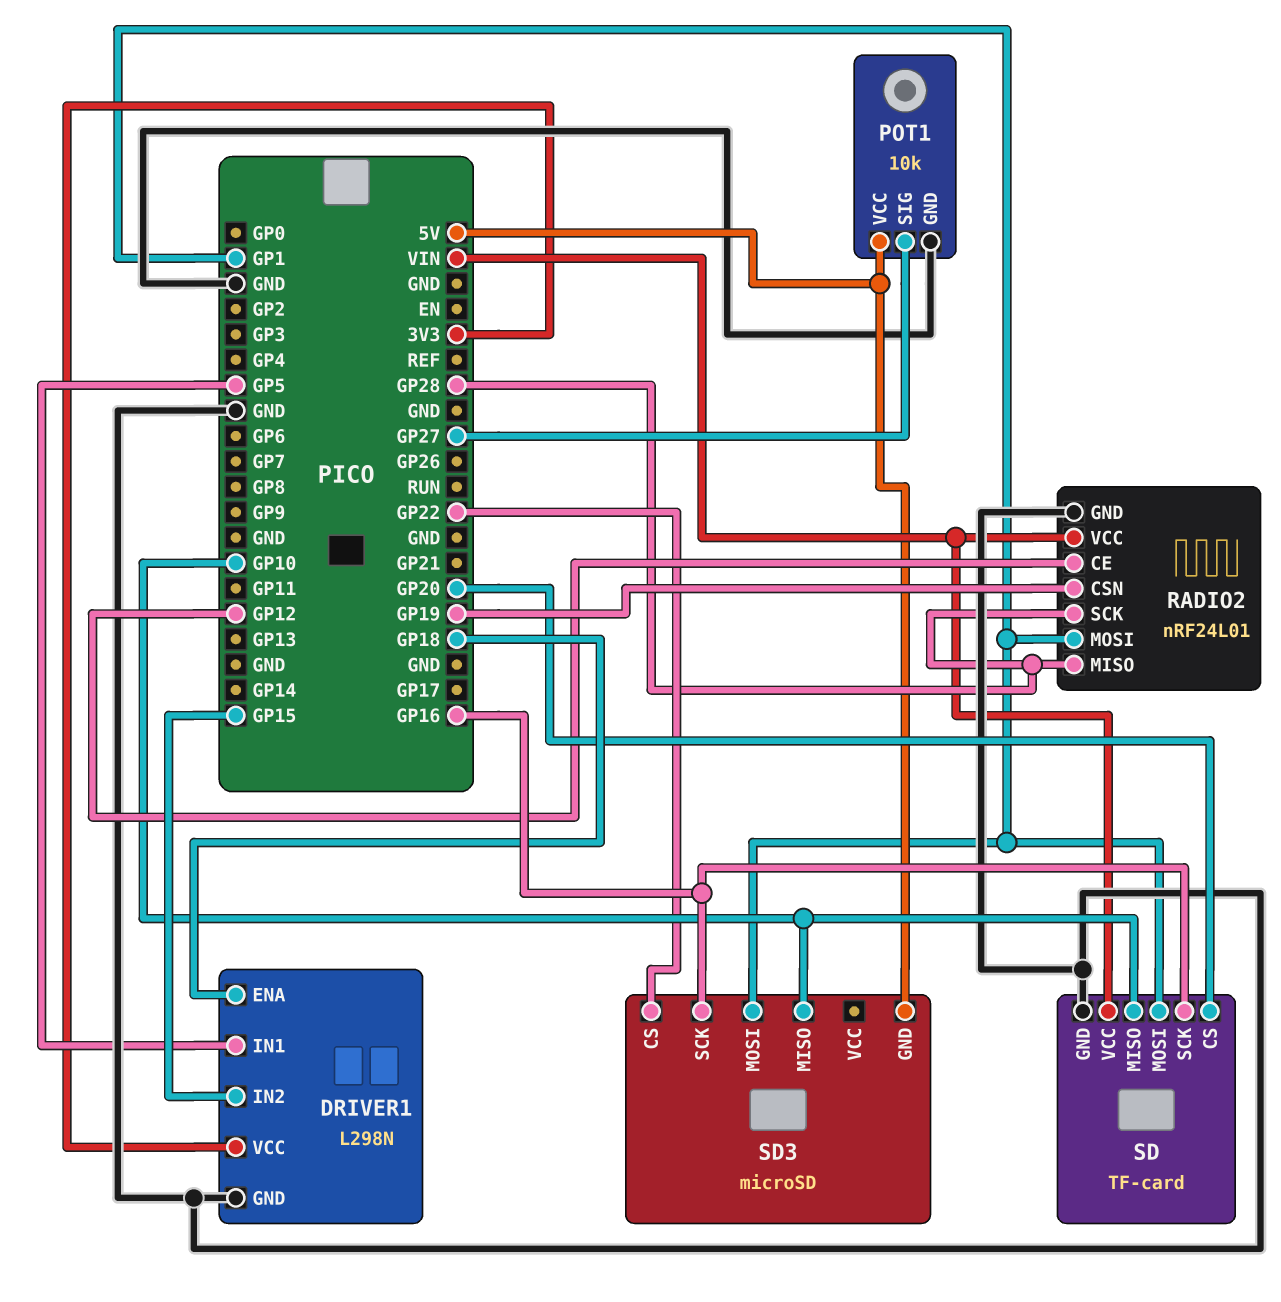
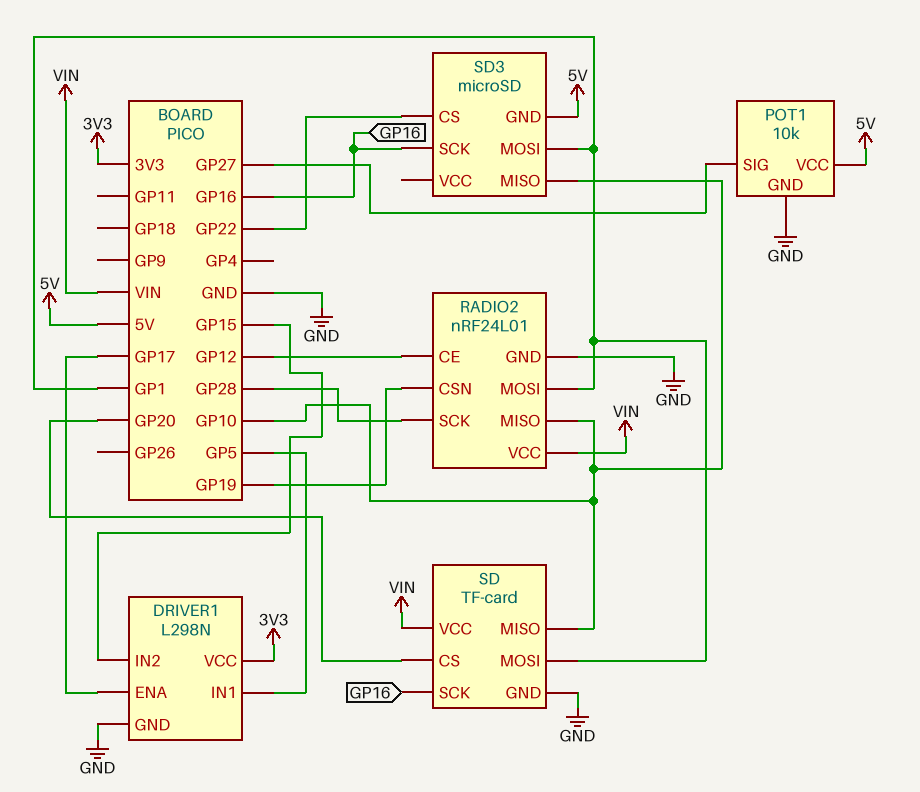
DRIVER1 pin ENA: GP18 -> GP17
RADIO2 pin MISO: GP28 -> GP10

